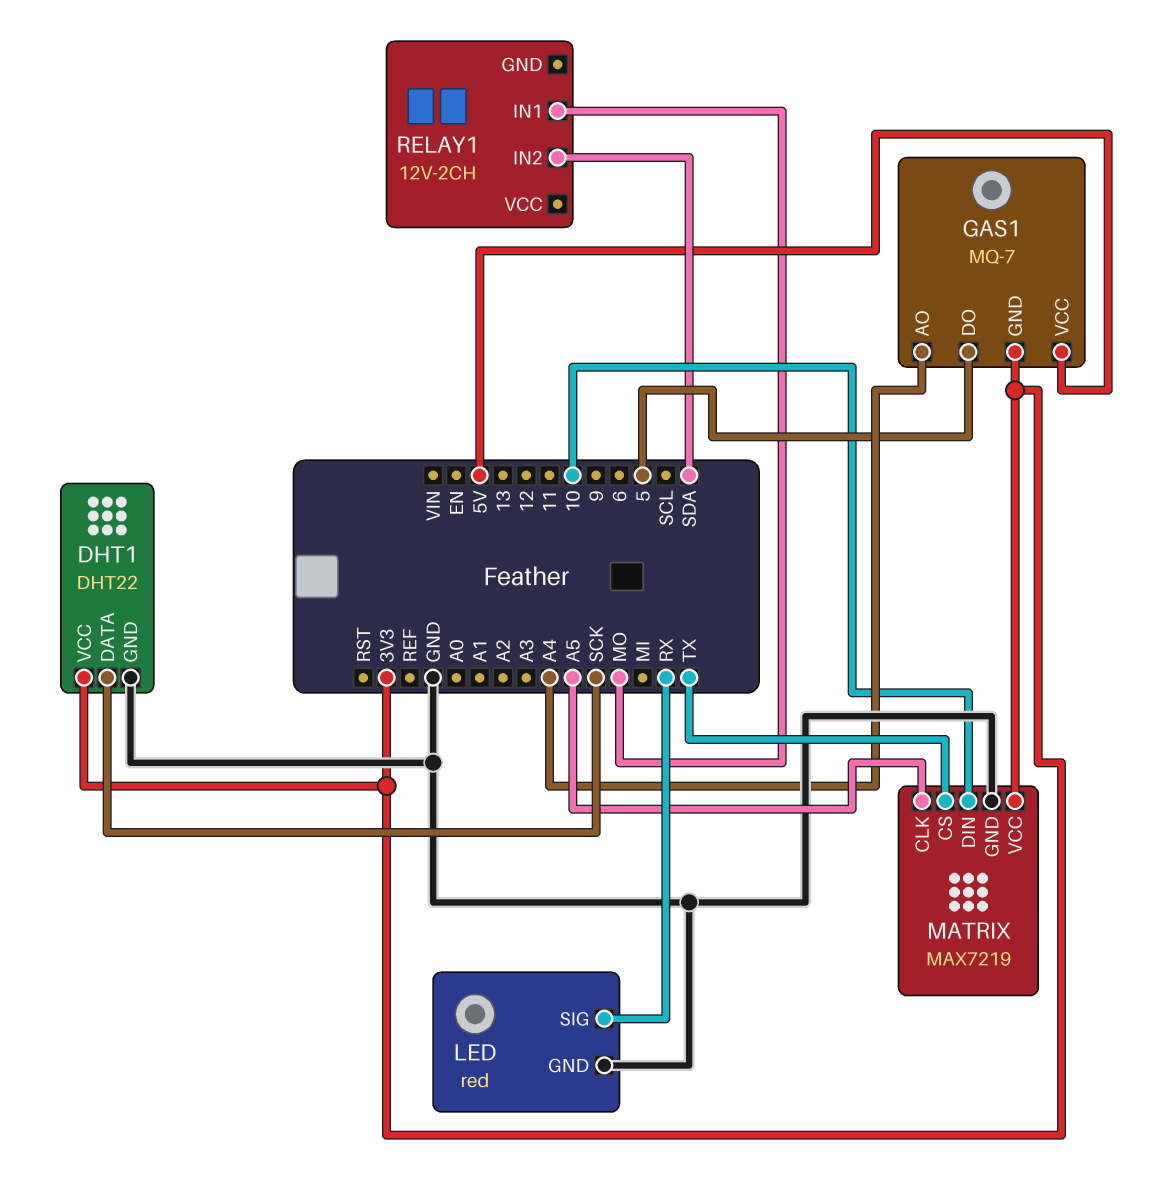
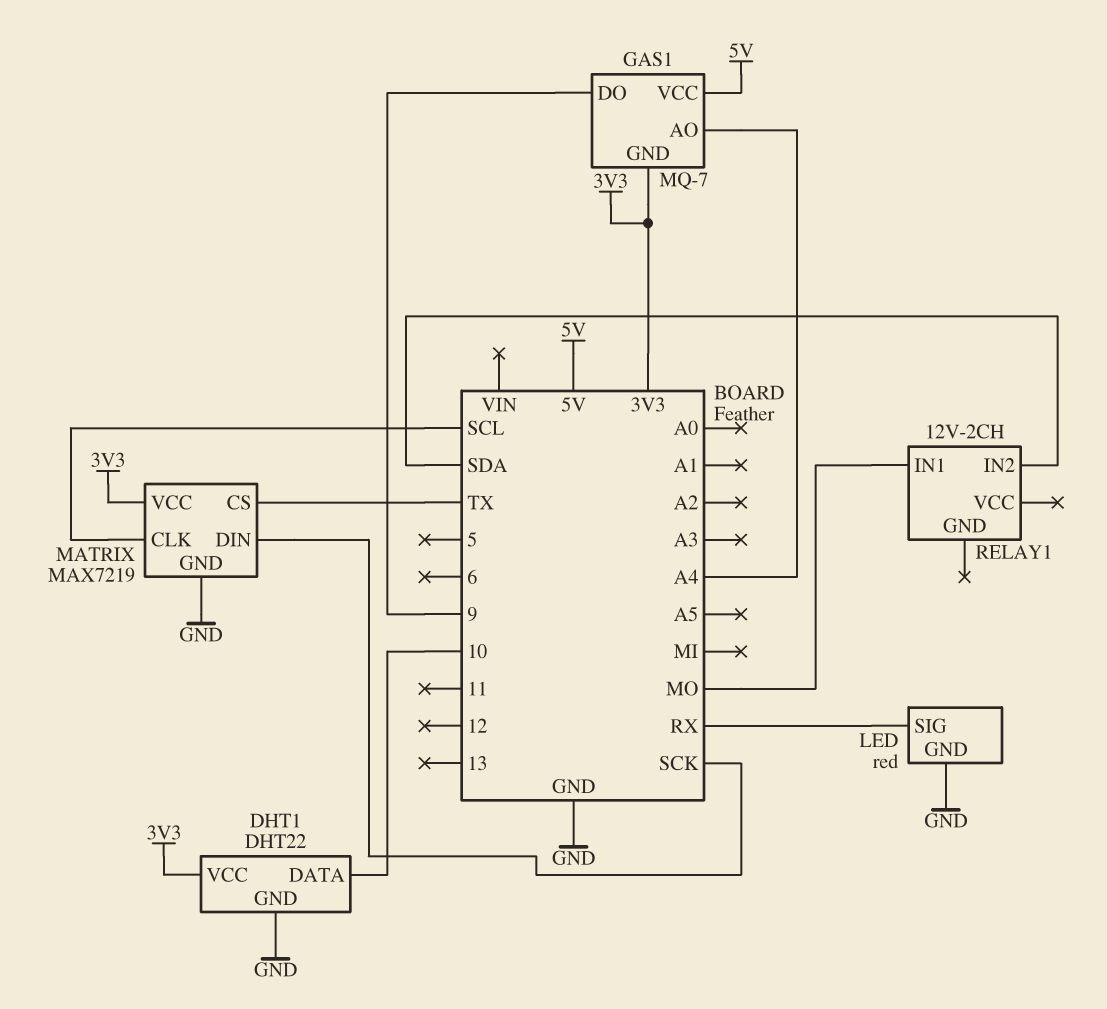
DHT1 pin DATA: SCK -> 10
GAS1 pin DO: 5 -> 9
MATRIX pin CLK: A5 -> SCL
MATRIX pin DIN: 10 -> SCK

